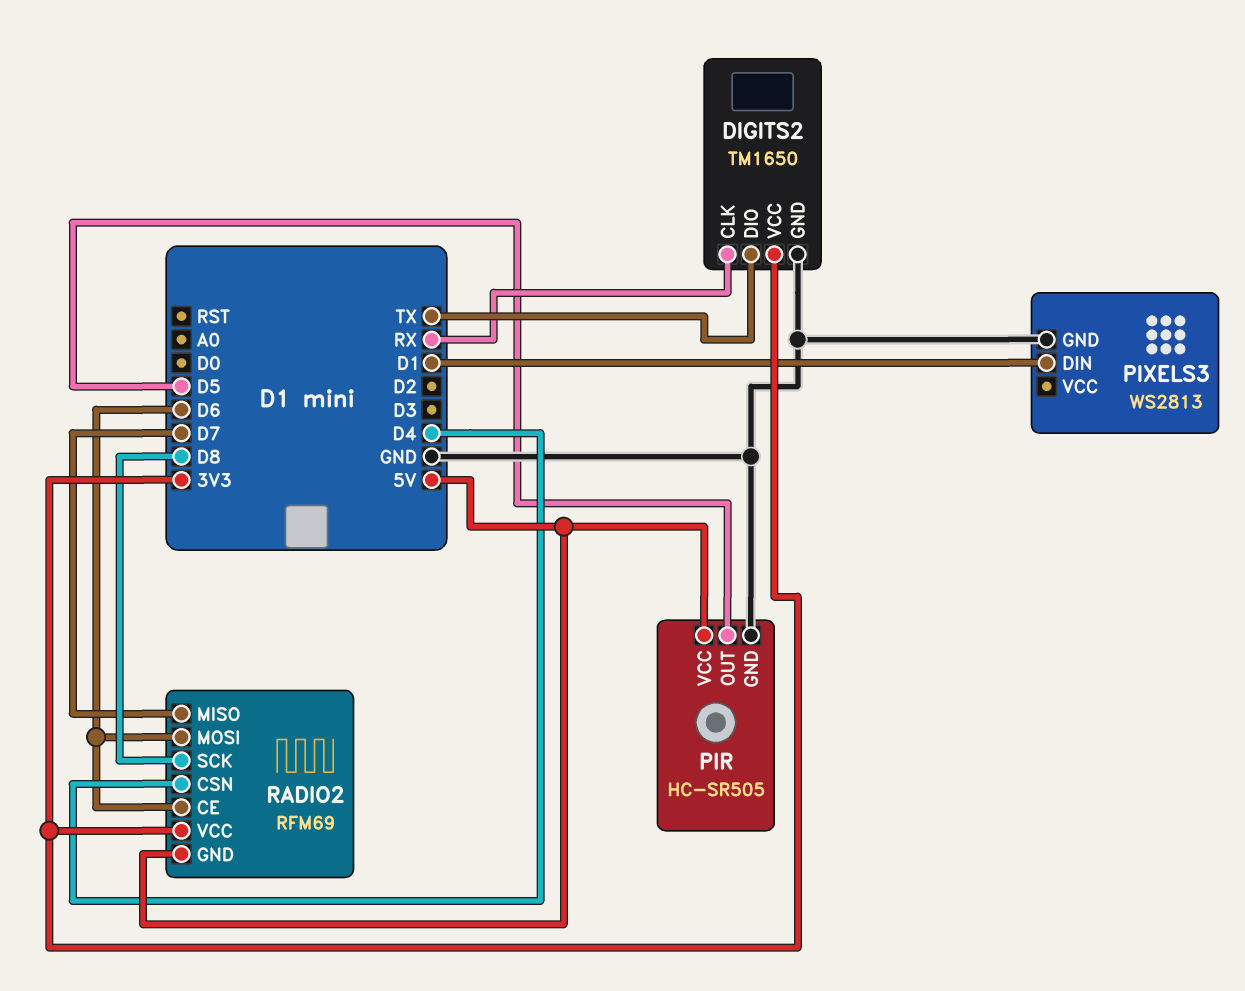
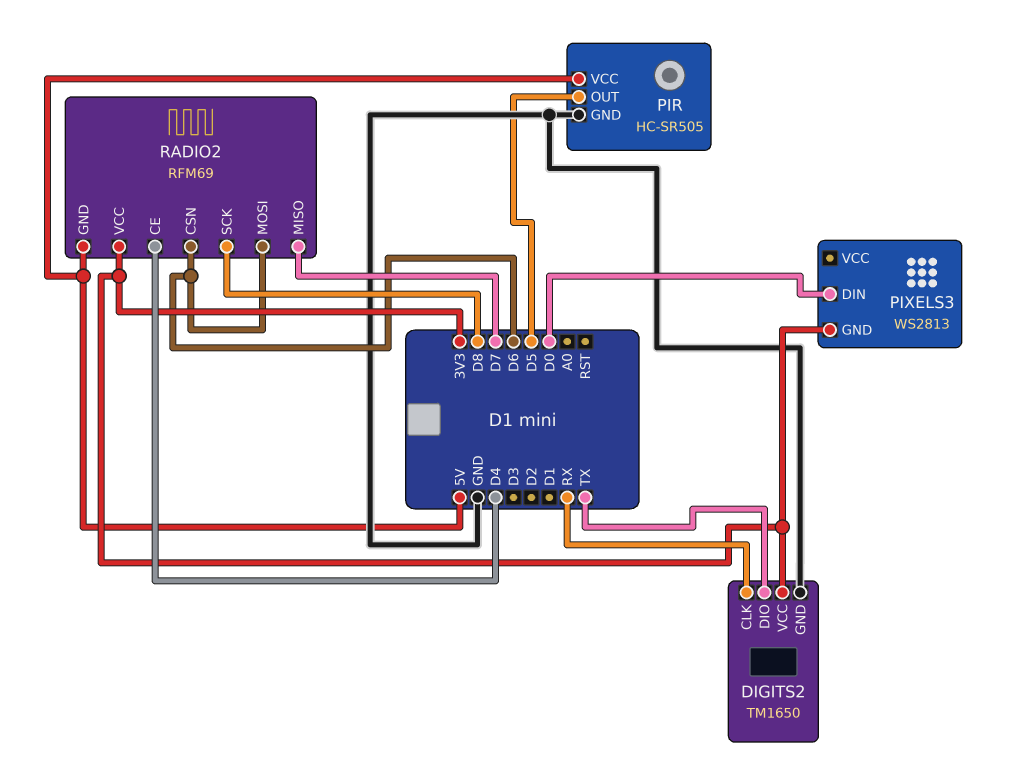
PIXELS3 pin DIN: D1 -> D0
PIXELS3 pin GND: GND -> 3V3
RADIO2 pin CE: D6 -> D4
RADIO2 pin CSN: D4 -> D6

